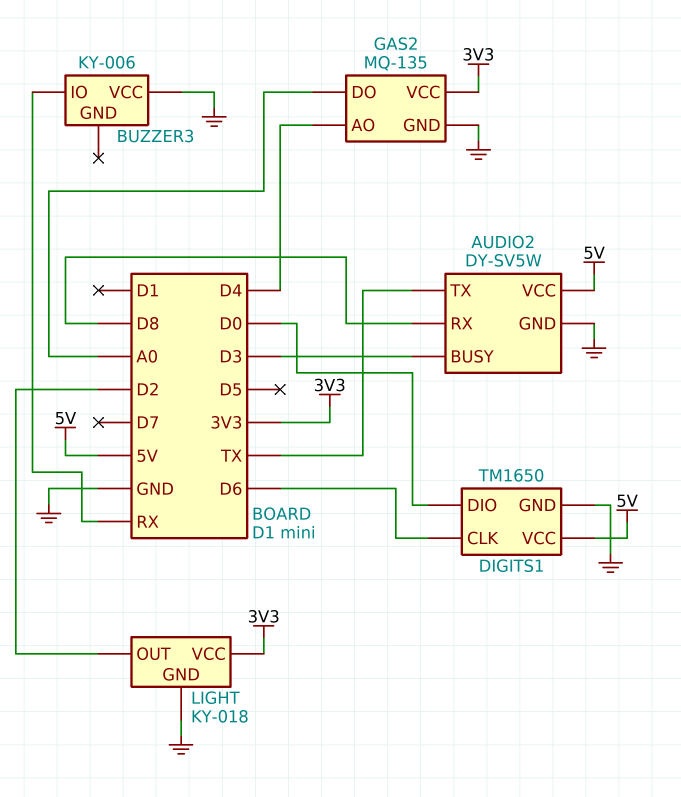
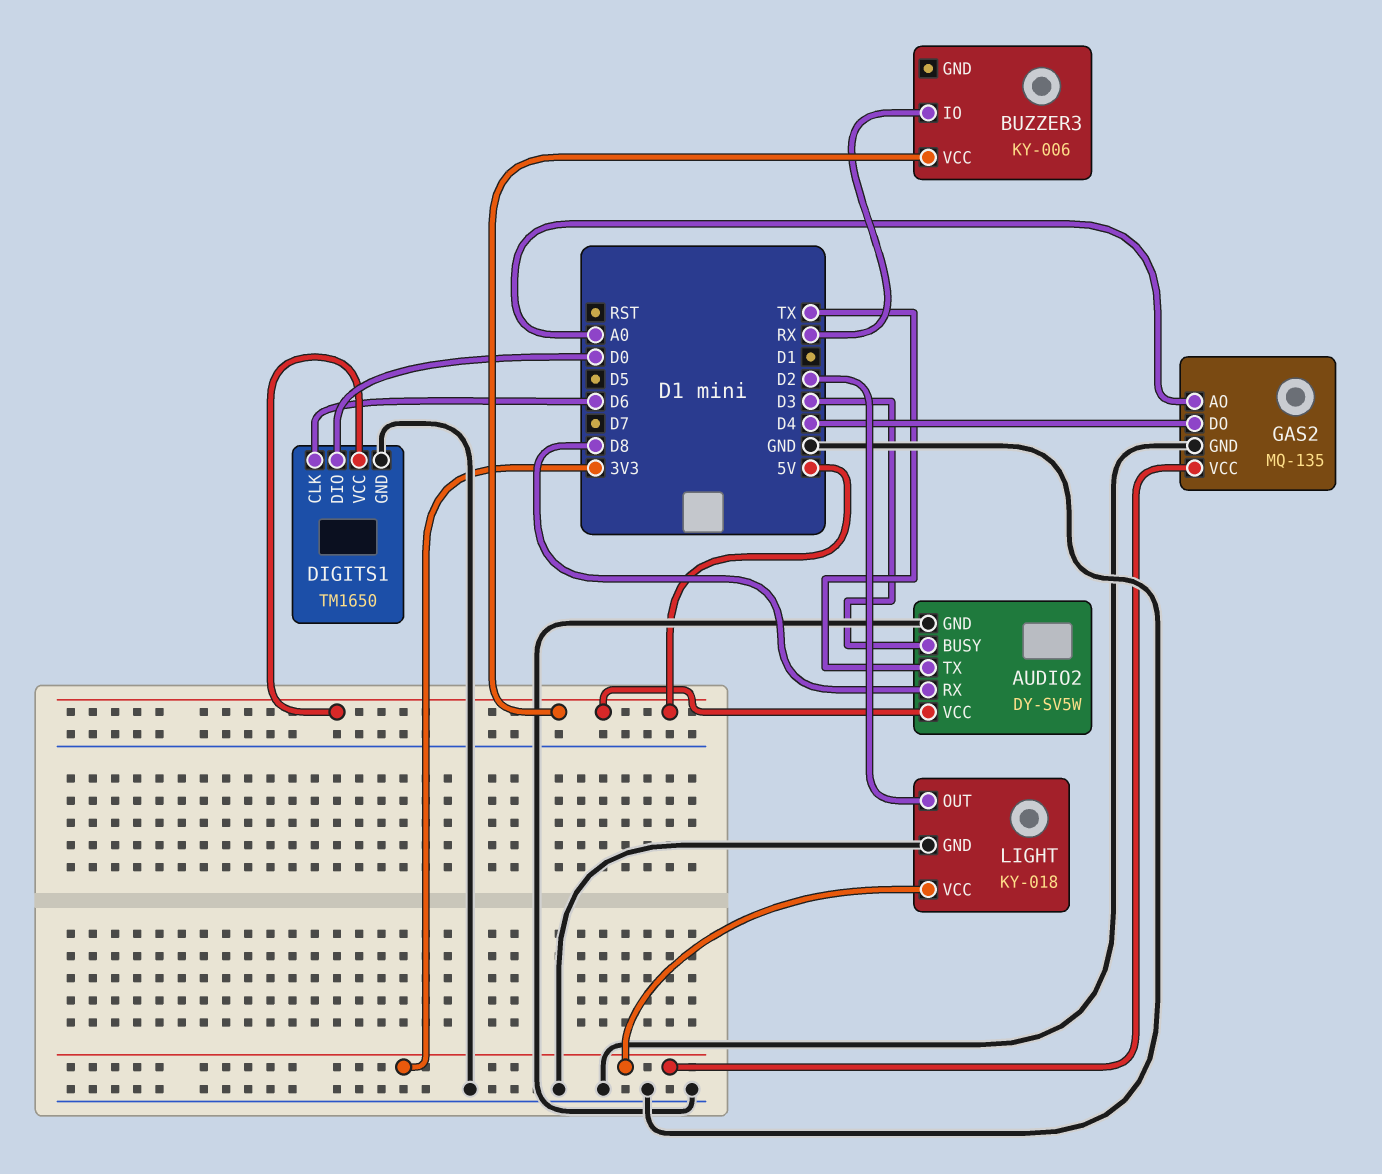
BUZZER3 pin VCC: GND -> 5V
GAS2 pin AO: D4 -> A0
GAS2 pin DO: A0 -> D4

